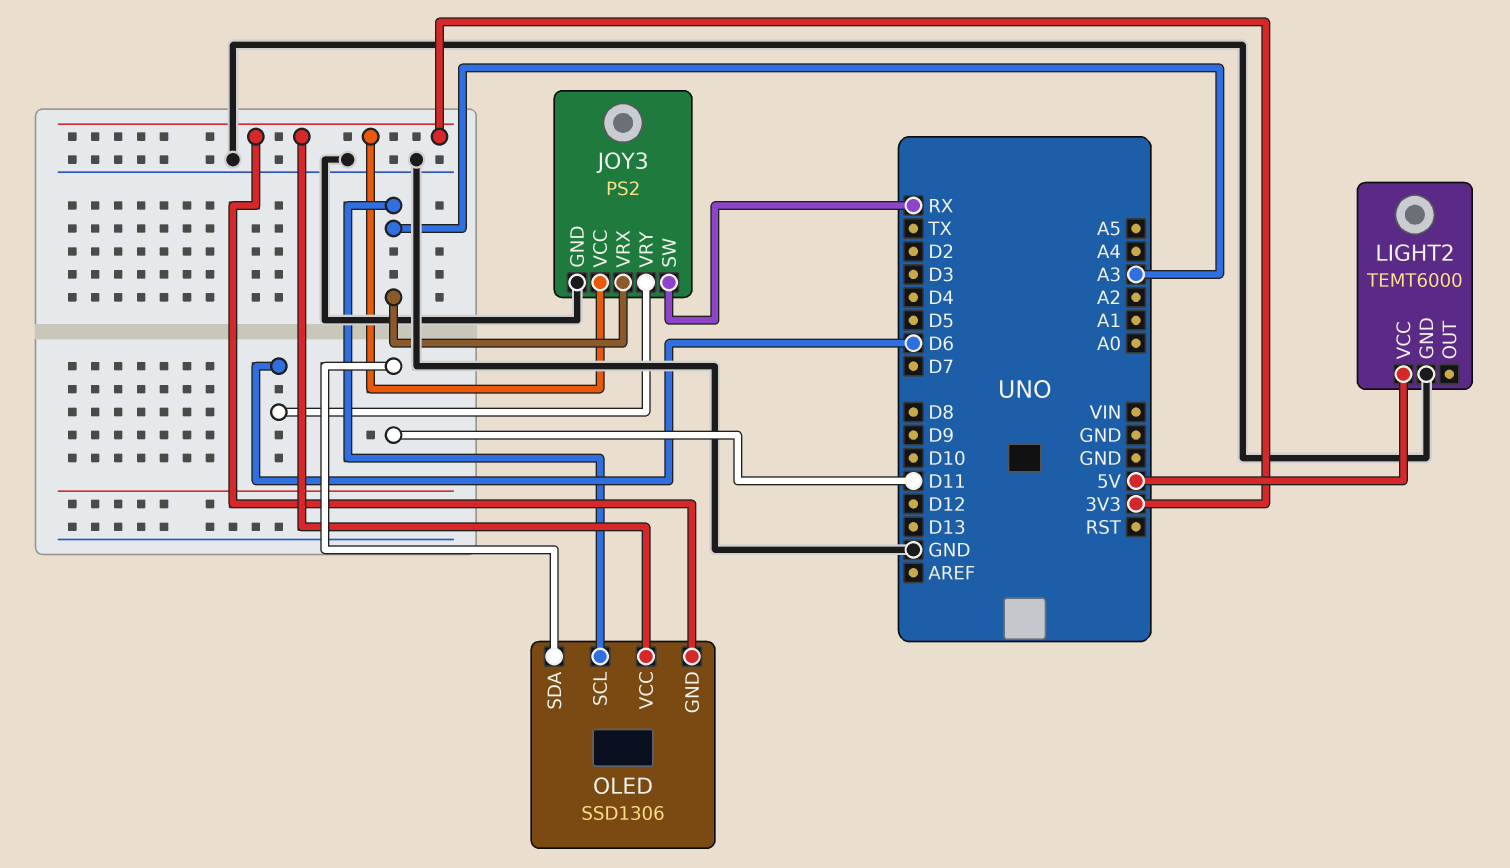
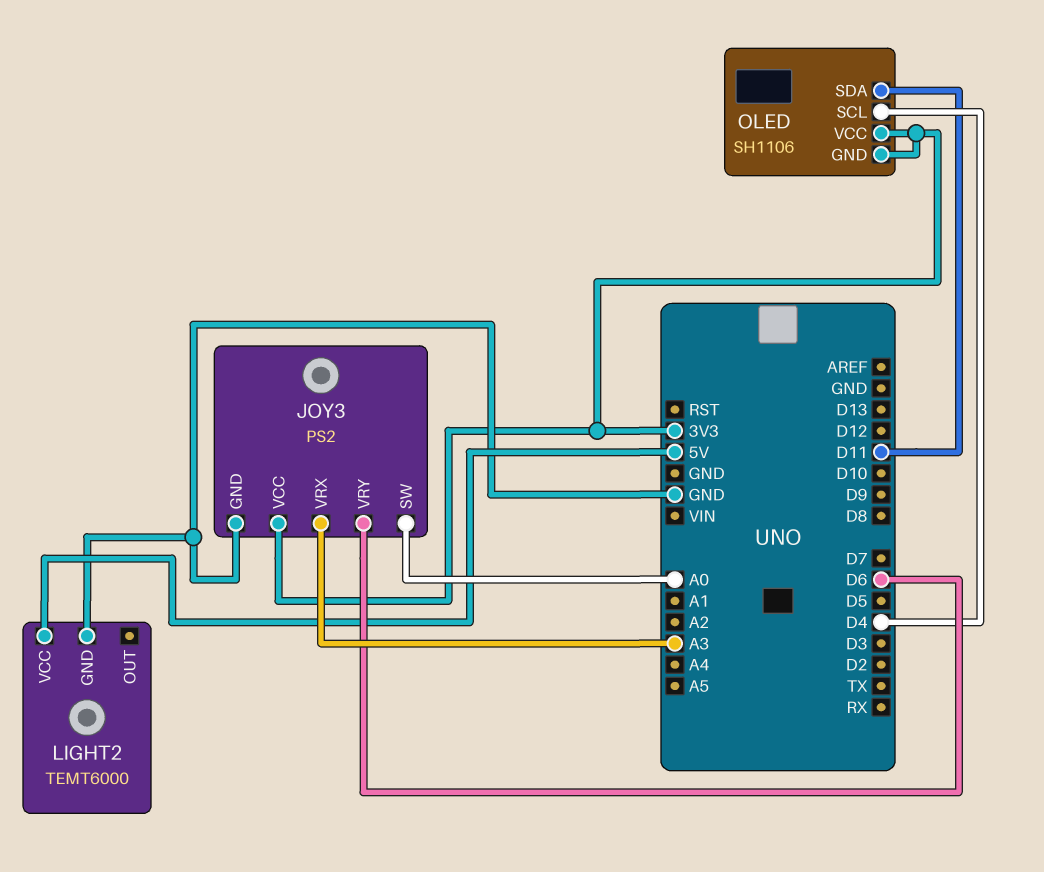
JOY3 pin SW: RX -> A0
OLED: SSD1306 -> SH1106
OLED pin SCL: A3 -> D4

